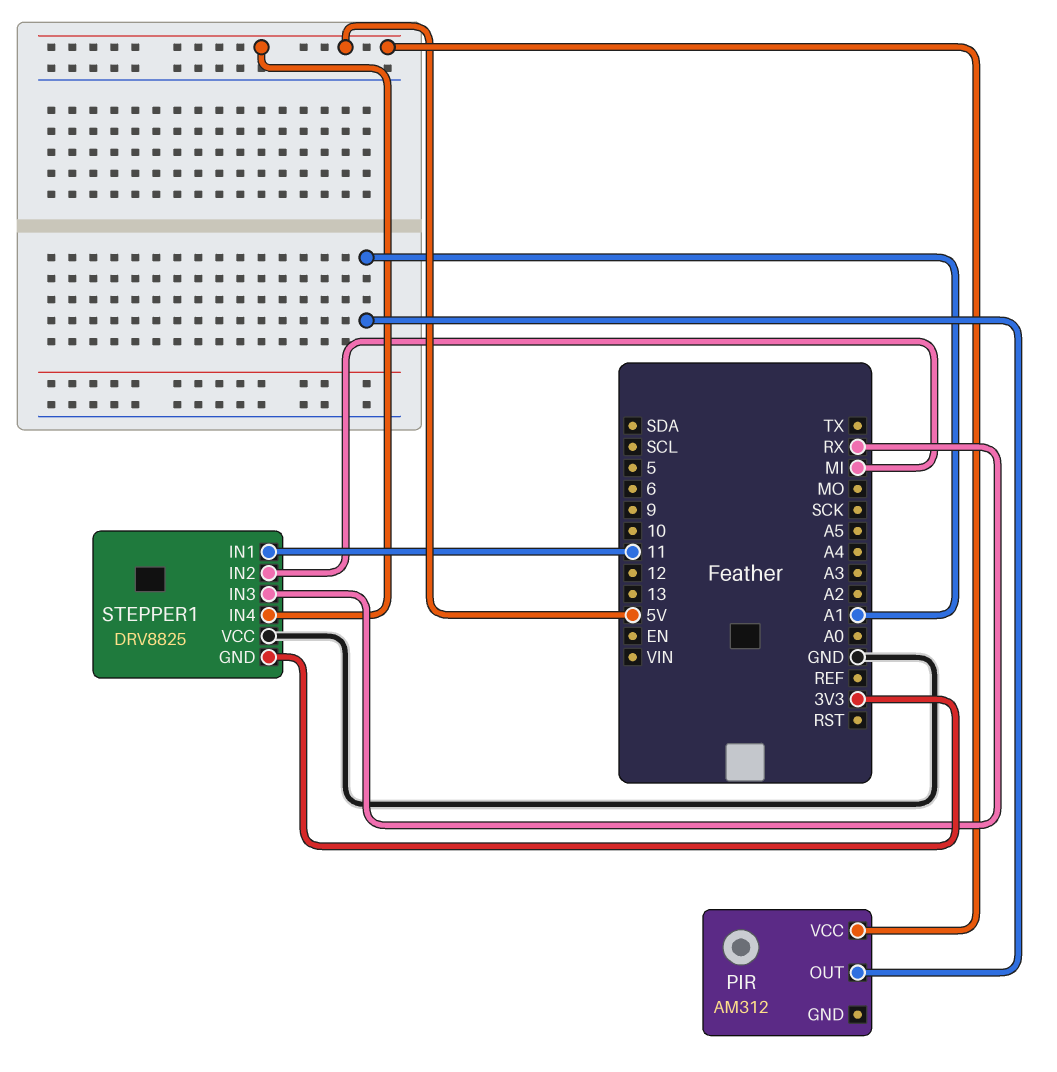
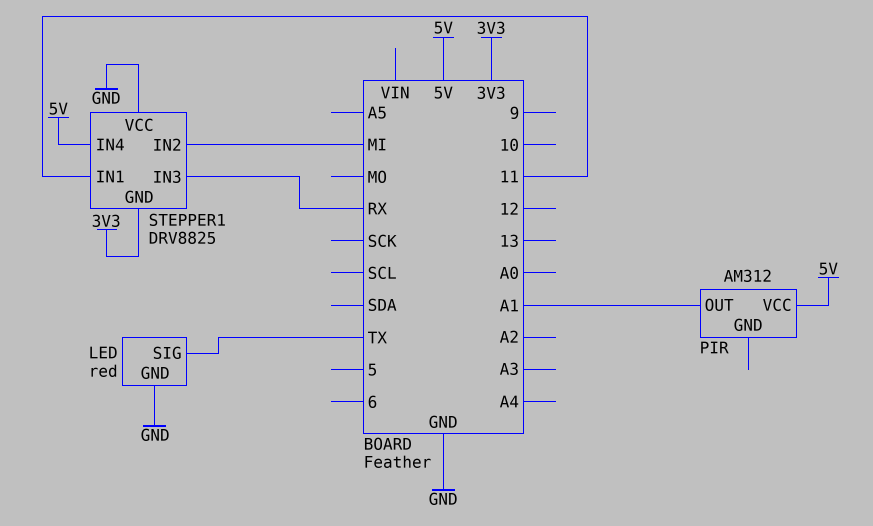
LED: none -> red
LED pin GND: none -> GND
LED pin SIG: none -> TX

